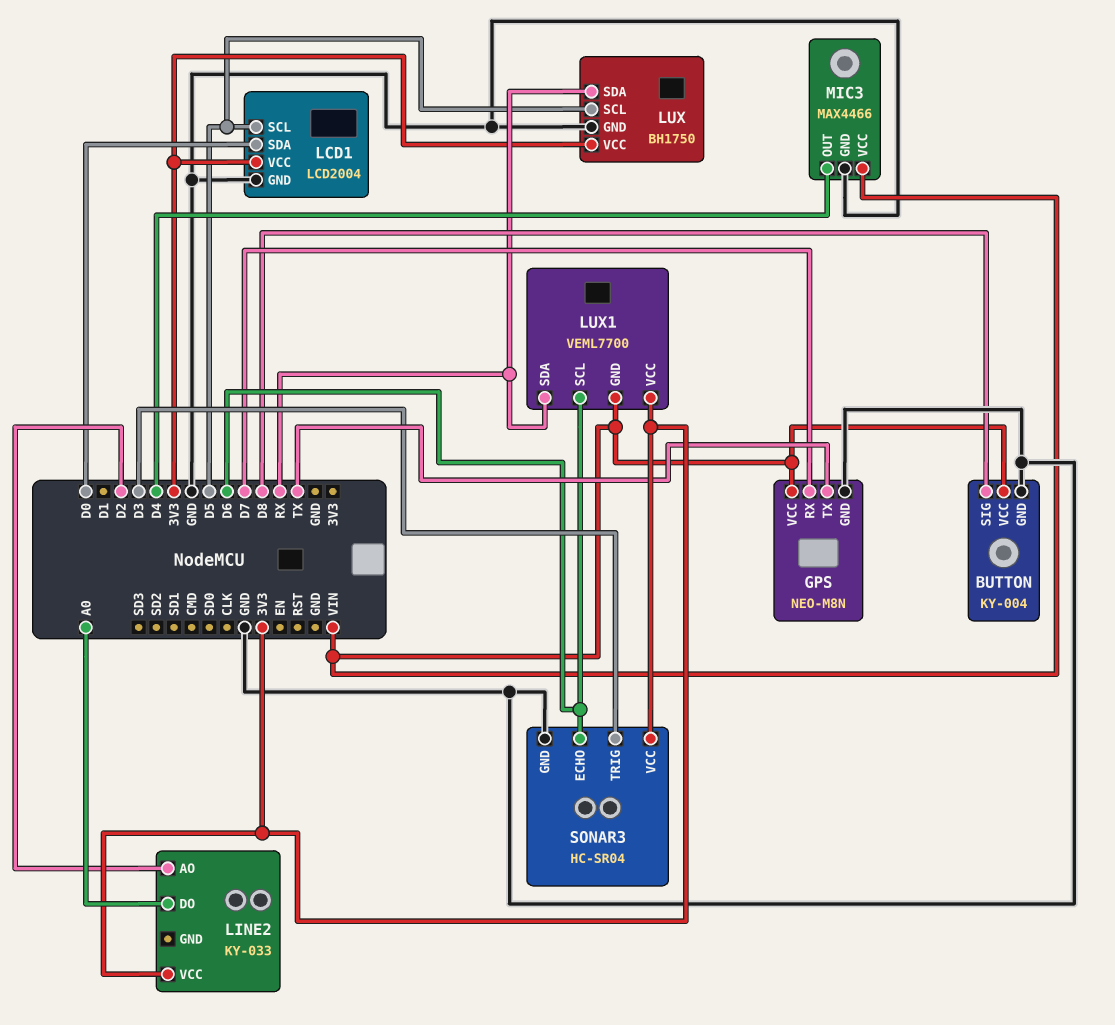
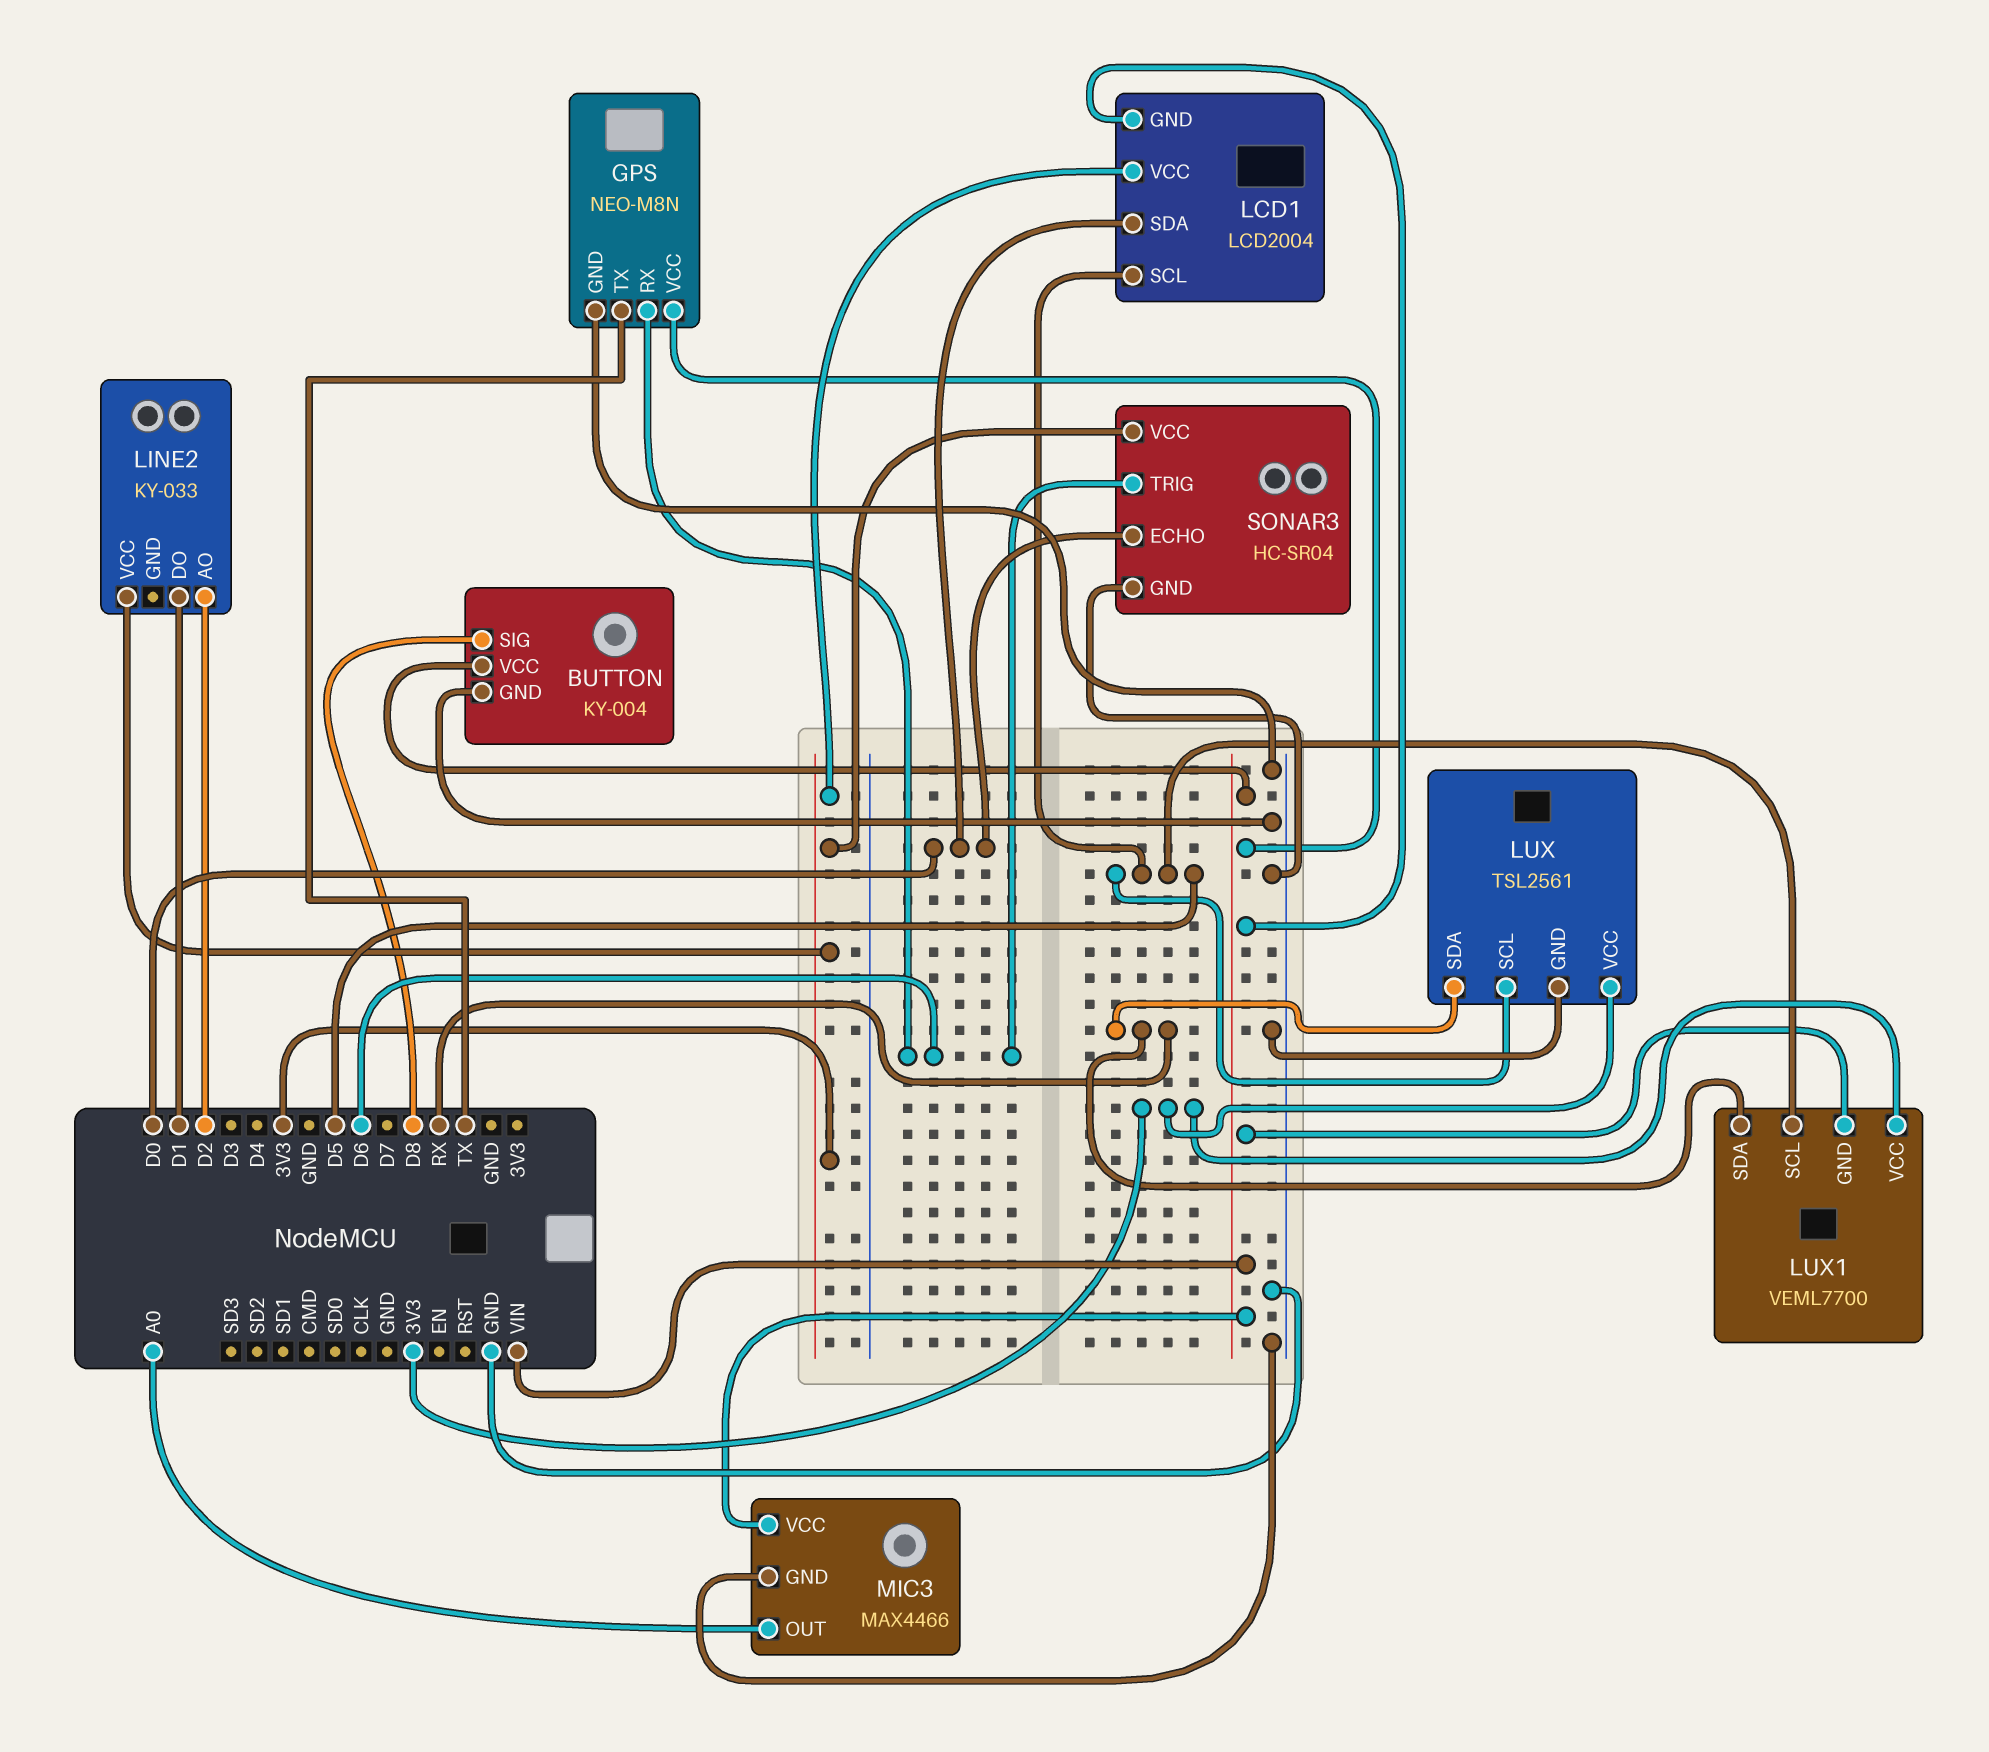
GPS pin RX: D7 -> D6
LCD1 pin GND: GND -> VIN
LINE2 pin DO: A0 -> D1
LUX: BH1750 -> TSL2561
LUX1 pin SCL: D6 -> D5
MIC3 pin OUT: D4 -> A0
SONAR3 pin ECHO: D6 -> D0
SONAR3 pin TRIG: D3 -> D6

